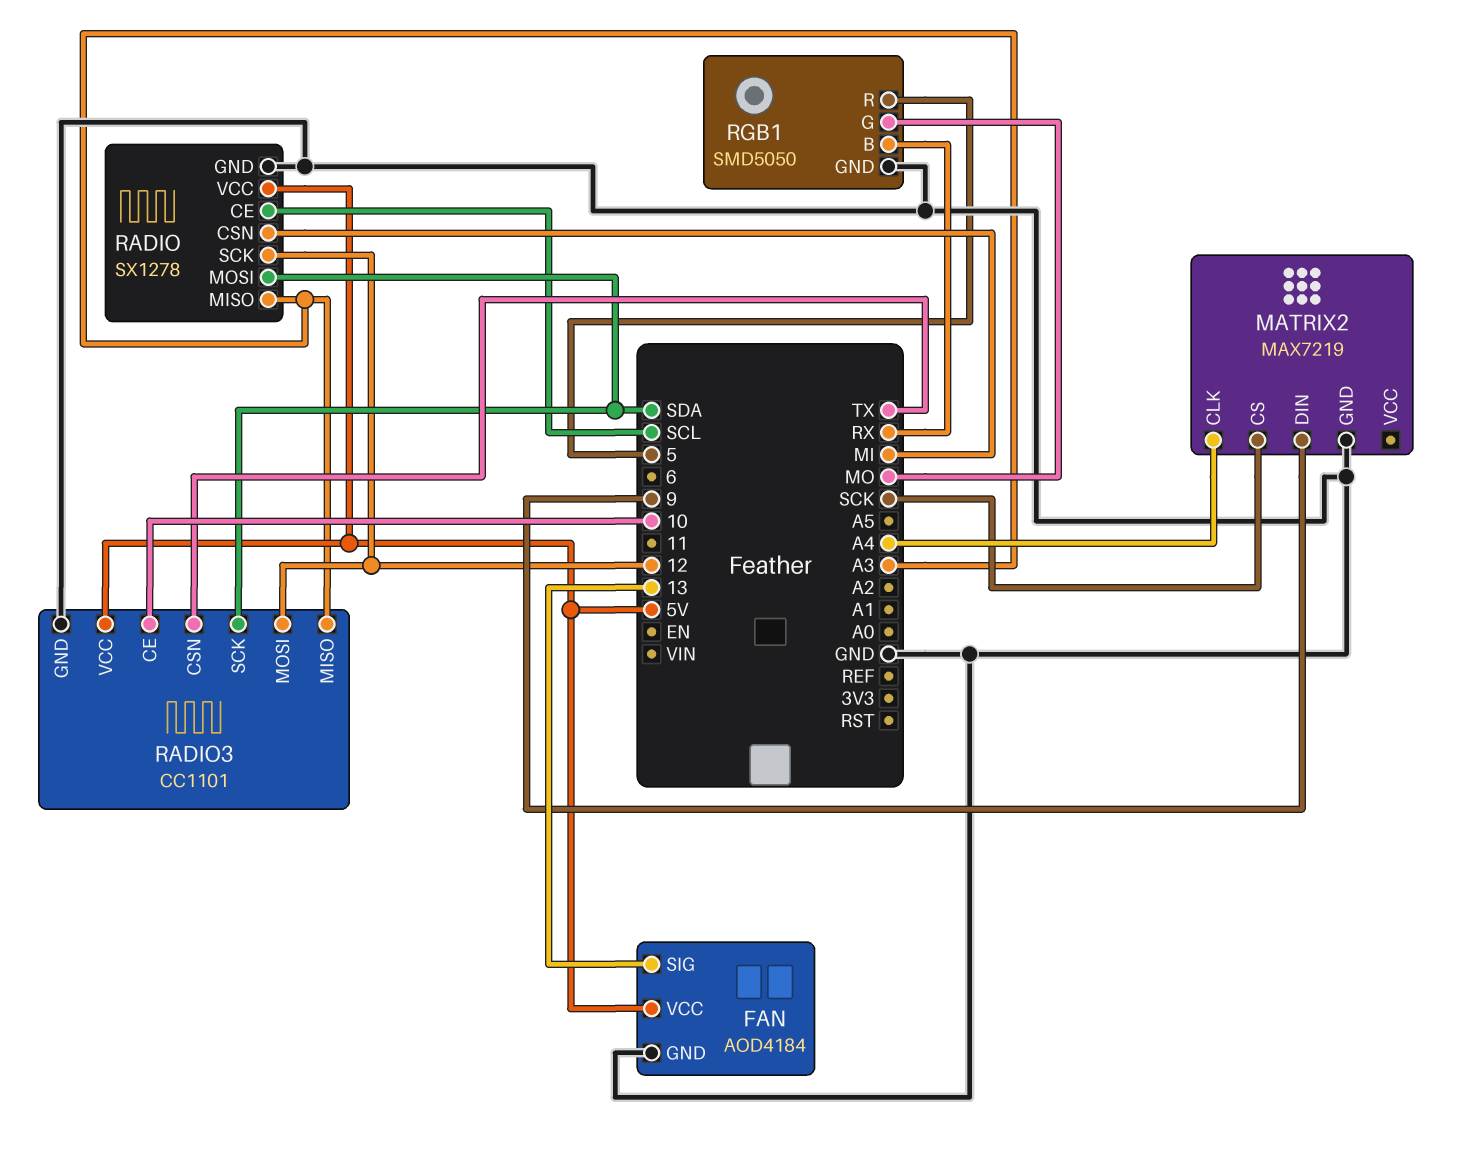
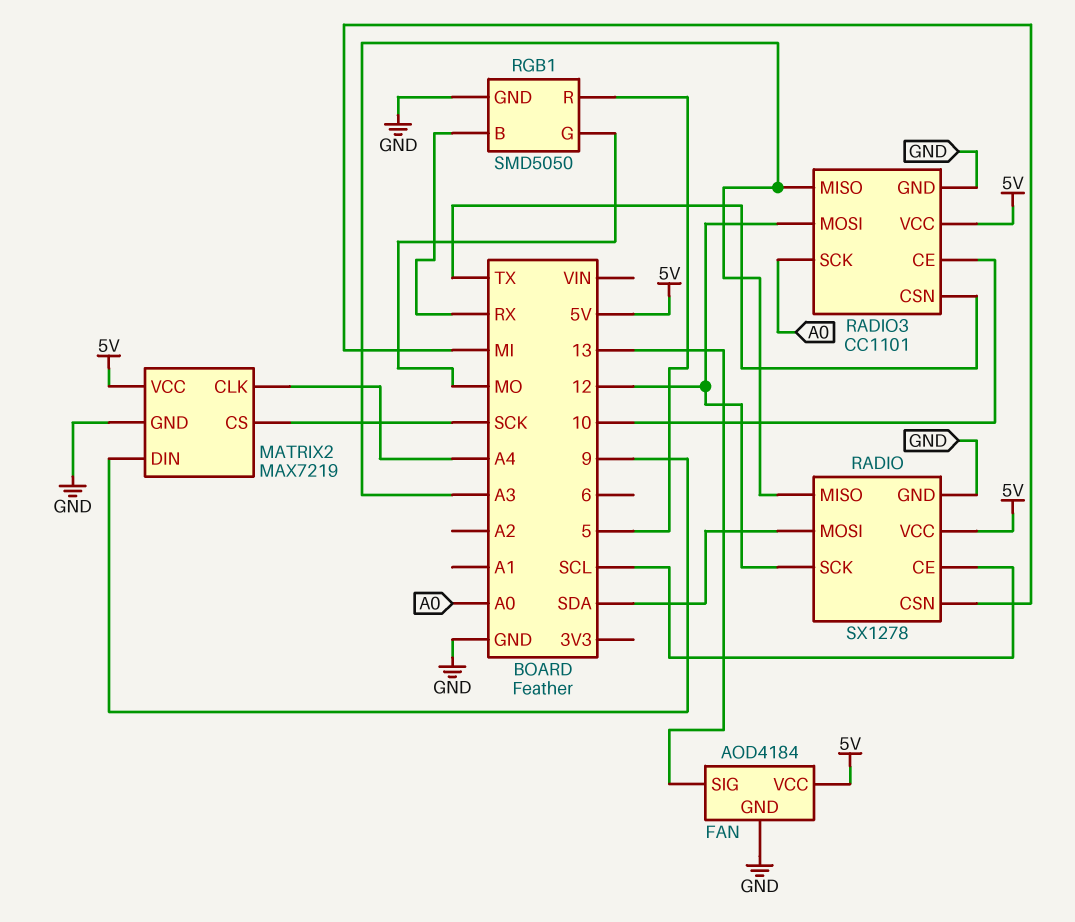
MATRIX2 pin VCC: none -> 5V
RADIO3 pin SCK: SDA -> A0

